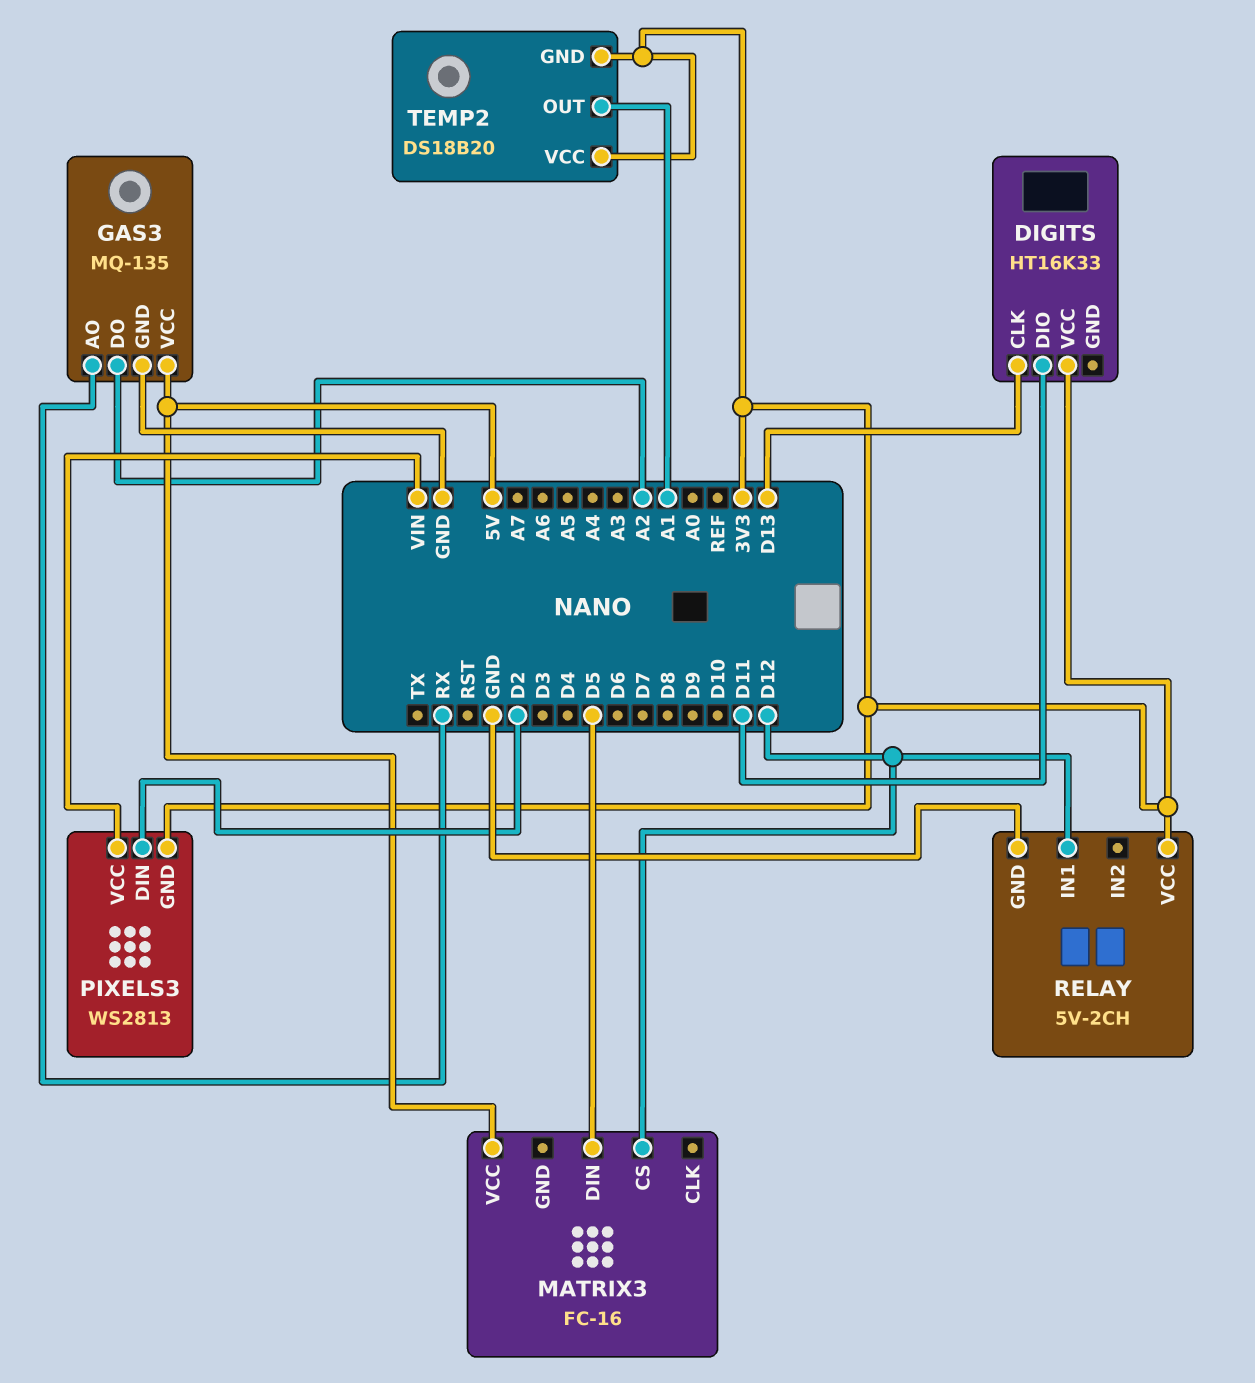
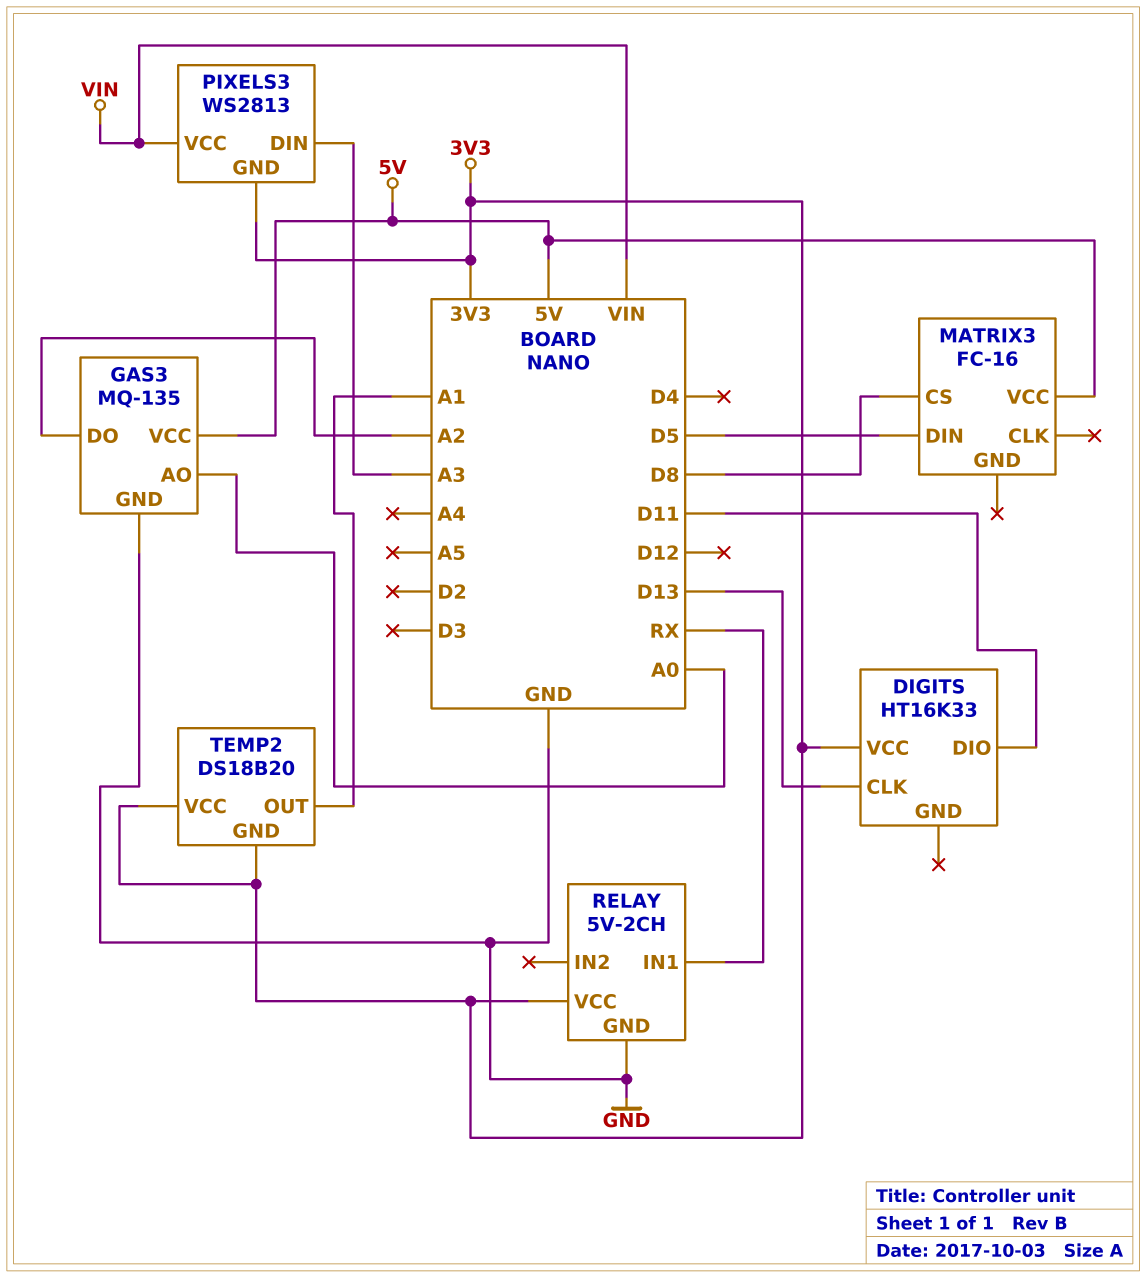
GAS3 pin AO: RX -> A0
MATRIX3 pin CS: D12 -> D8
PIXELS3 pin DIN: D2 -> A3
RELAY pin IN1: D12 -> RX

